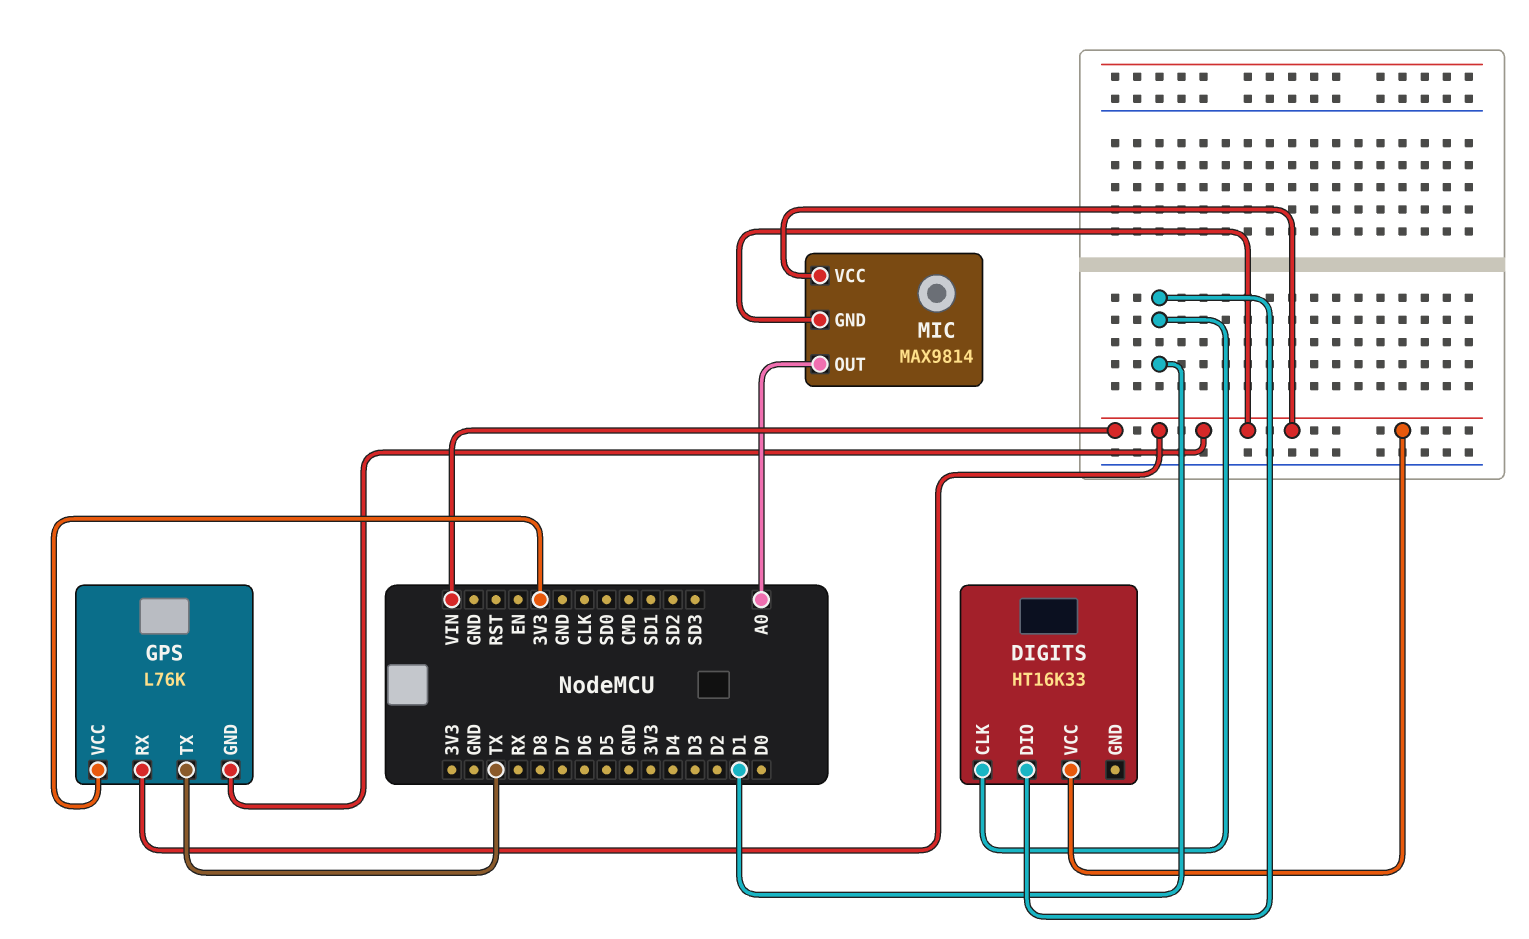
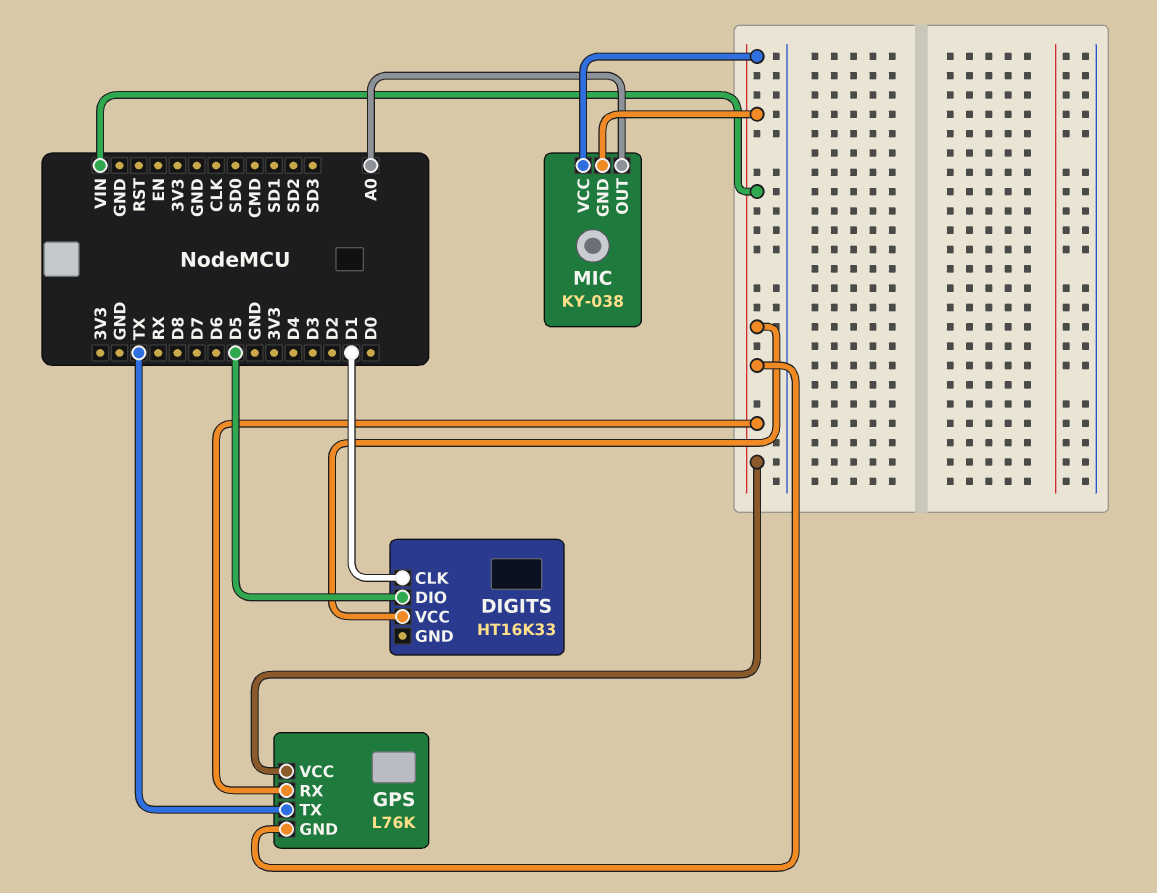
DIGITS pin DIO: D1 -> D5
GPS pin VCC: 3V3 -> VIN
MIC: MAX9814 -> KY-038

